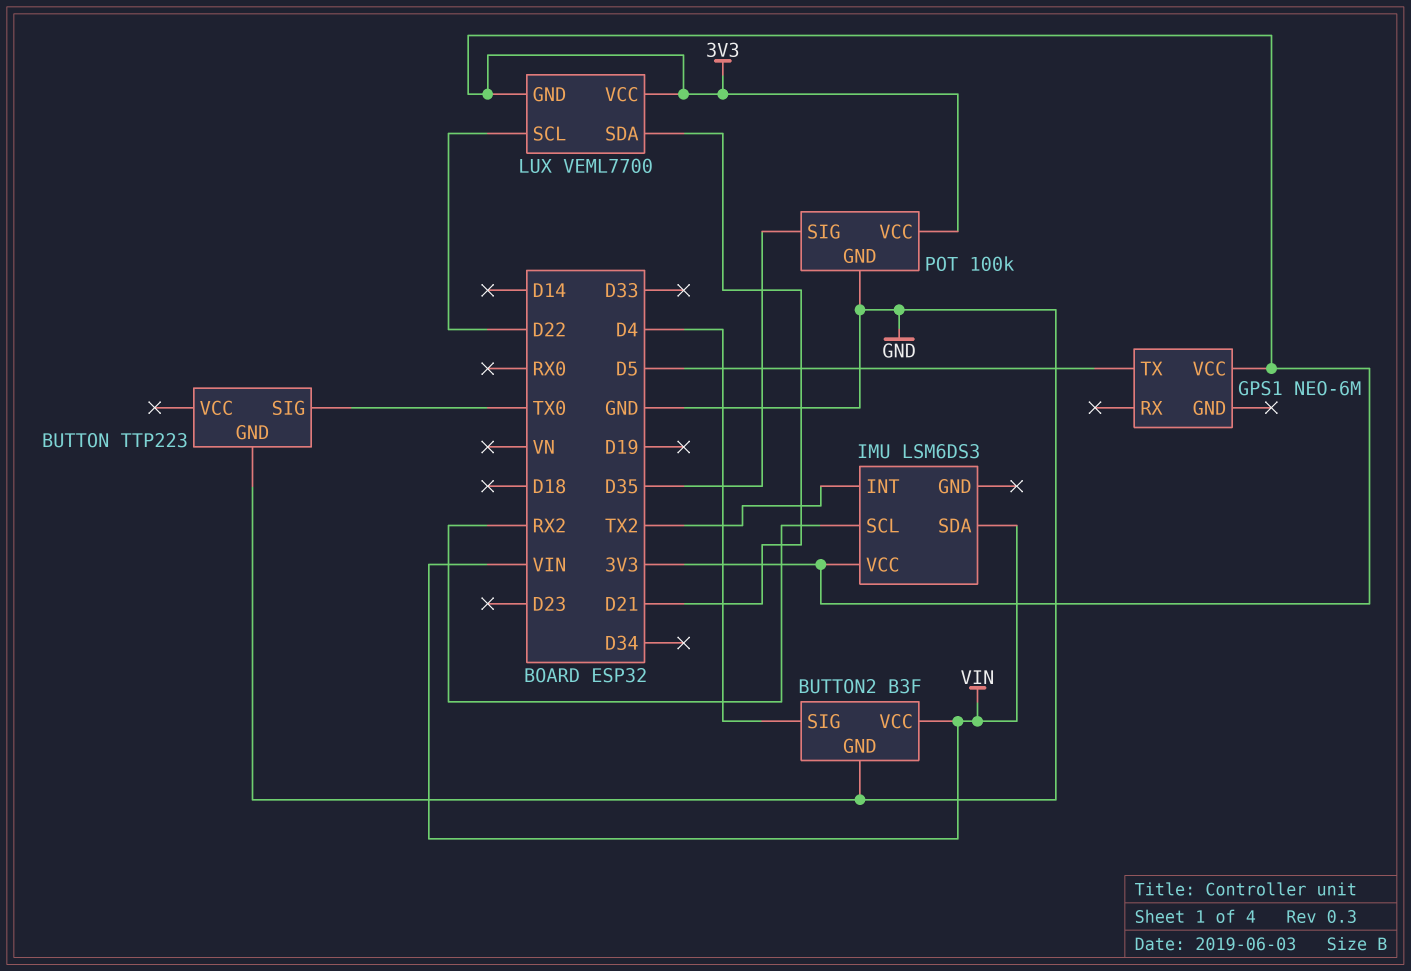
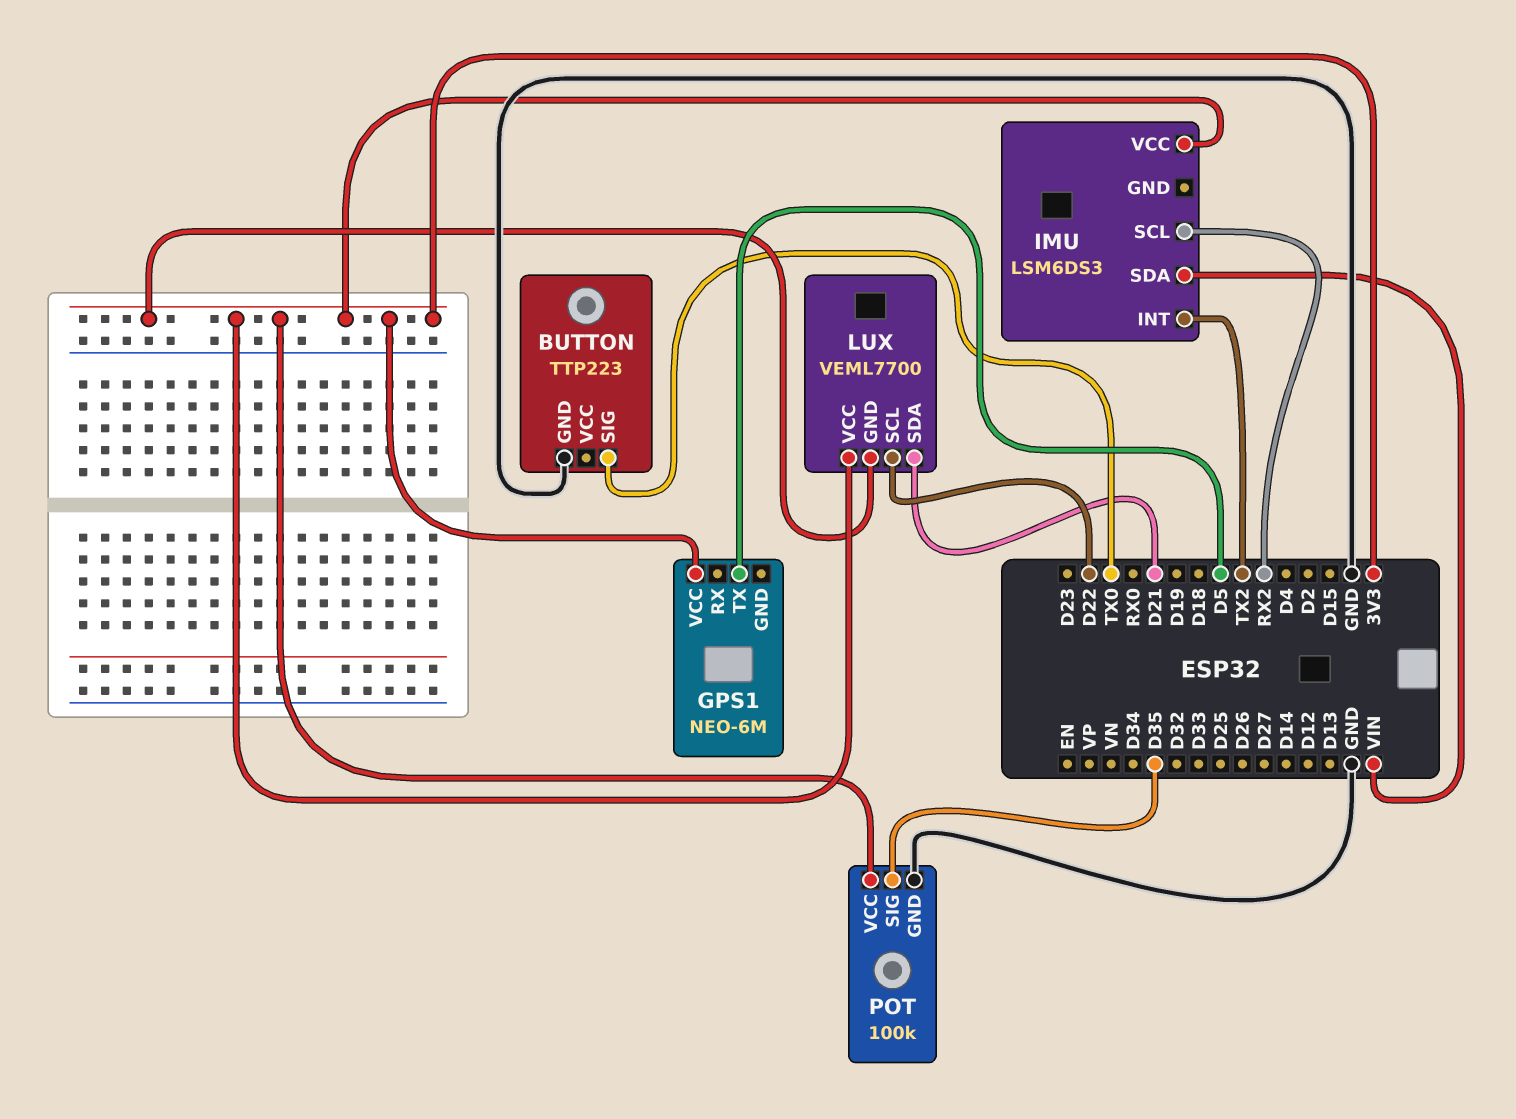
BUTTON2: B3F -> none
BUTTON2 pin GND: GND -> none
BUTTON2 pin SIG: D4 -> none
BUTTON2 pin VCC: VIN -> none

